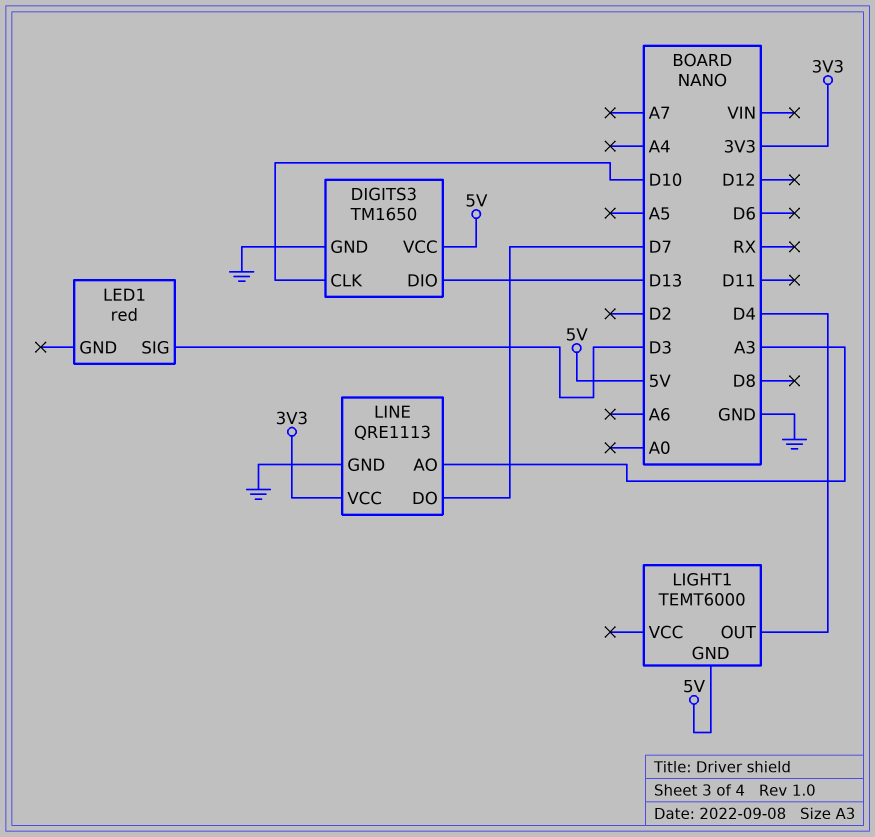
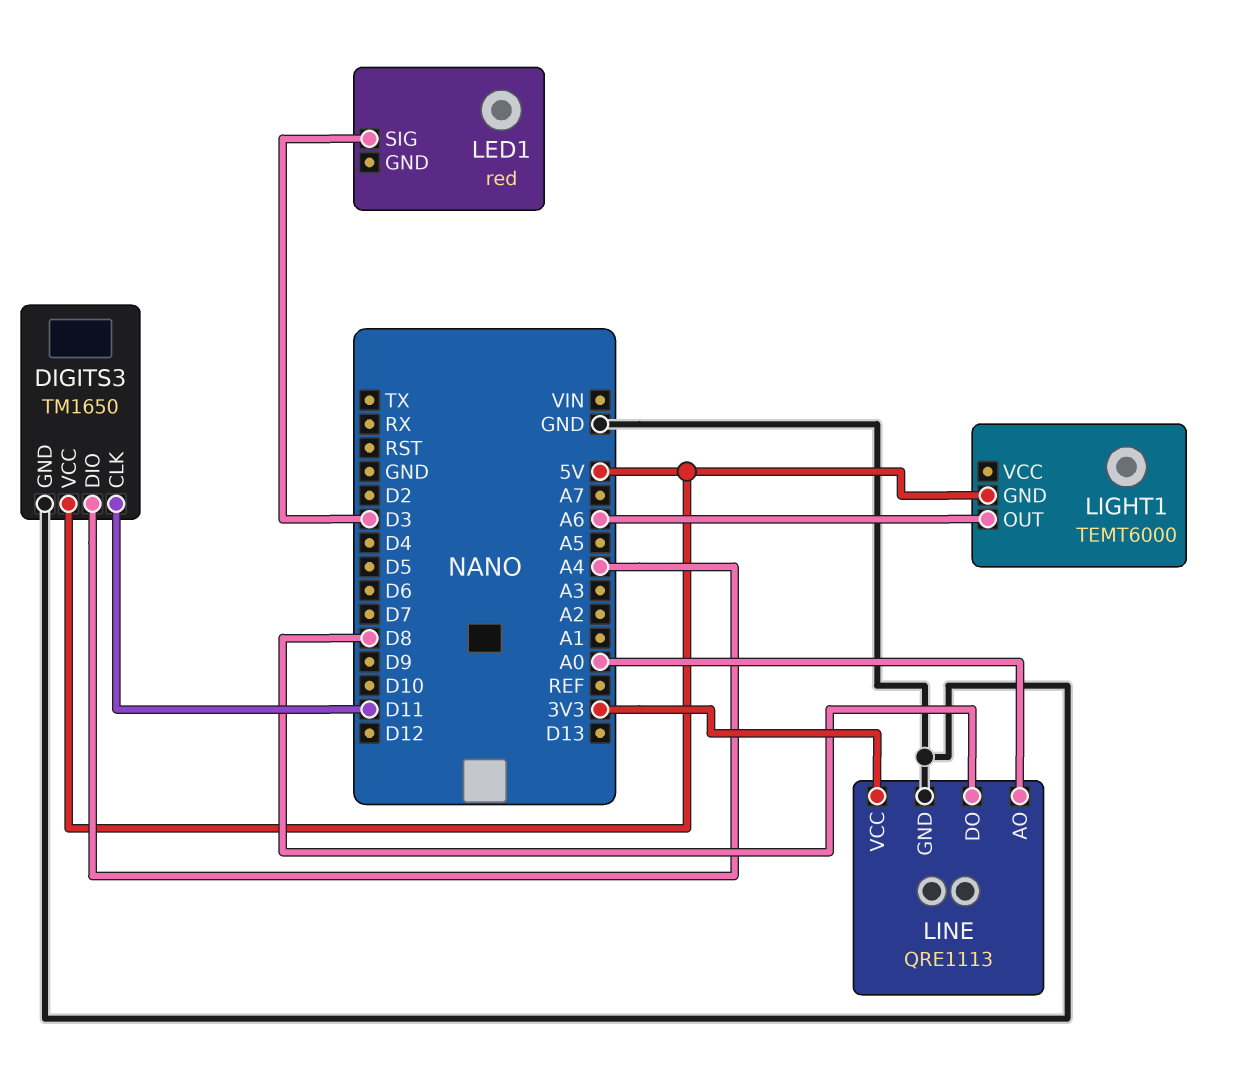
DIGITS3 pin CLK: D10 -> D11
DIGITS3 pin DIO: D13 -> A4
LIGHT1 pin OUT: D4 -> A6
LINE pin AO: A3 -> A0
LINE pin DO: D7 -> D8

